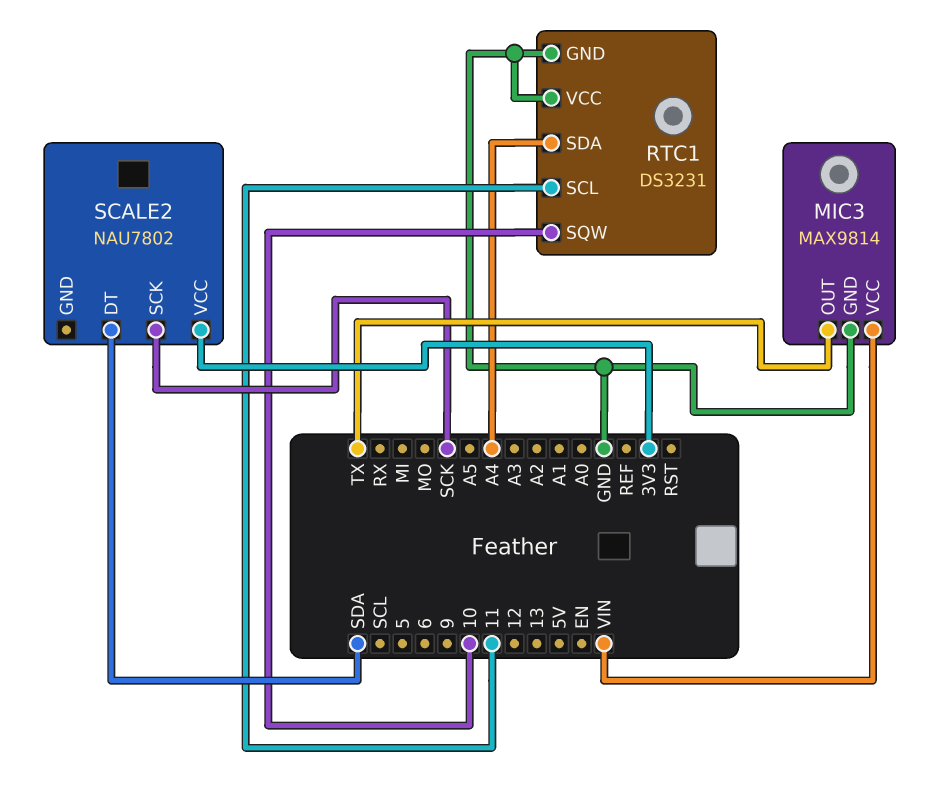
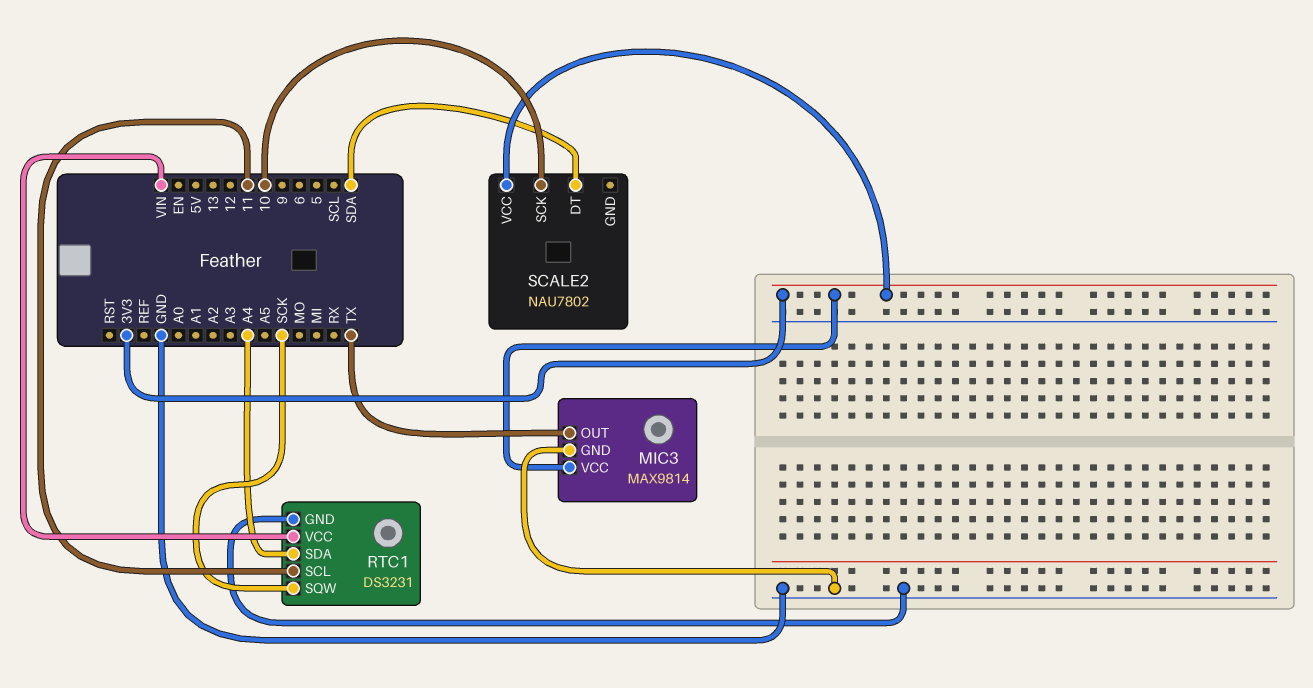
MIC3 pin VCC: VIN -> 3V3
RTC1 pin SQW: 10 -> SCK
RTC1 pin VCC: GND -> VIN
SCALE2 pin SCK: SCK -> 10

